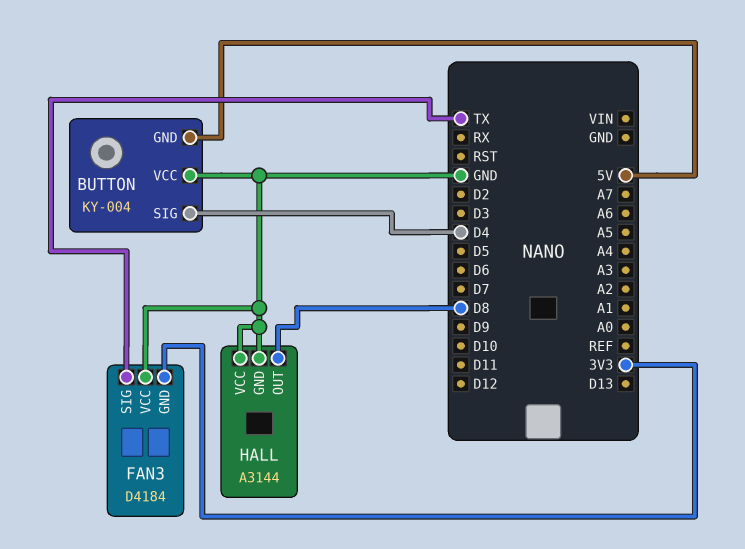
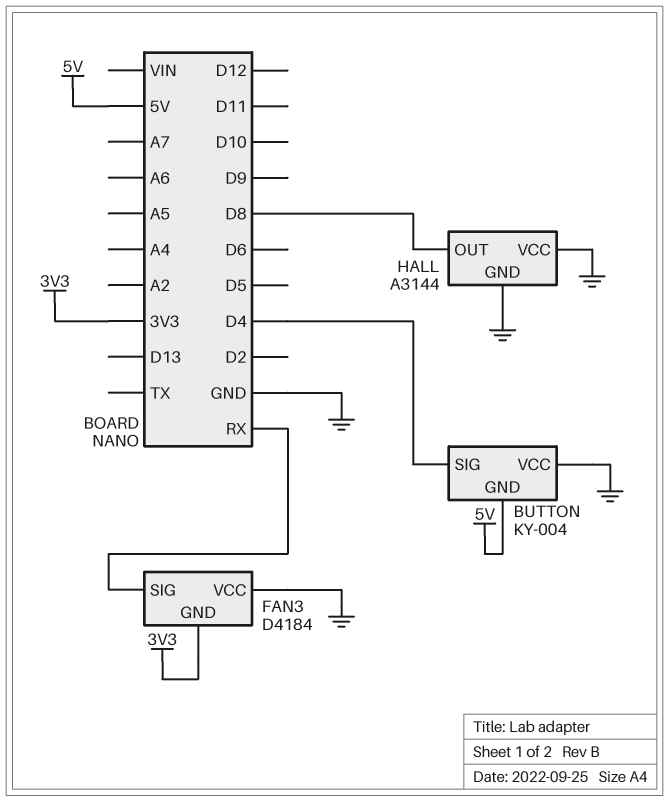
FAN3 pin SIG: TX -> RX

